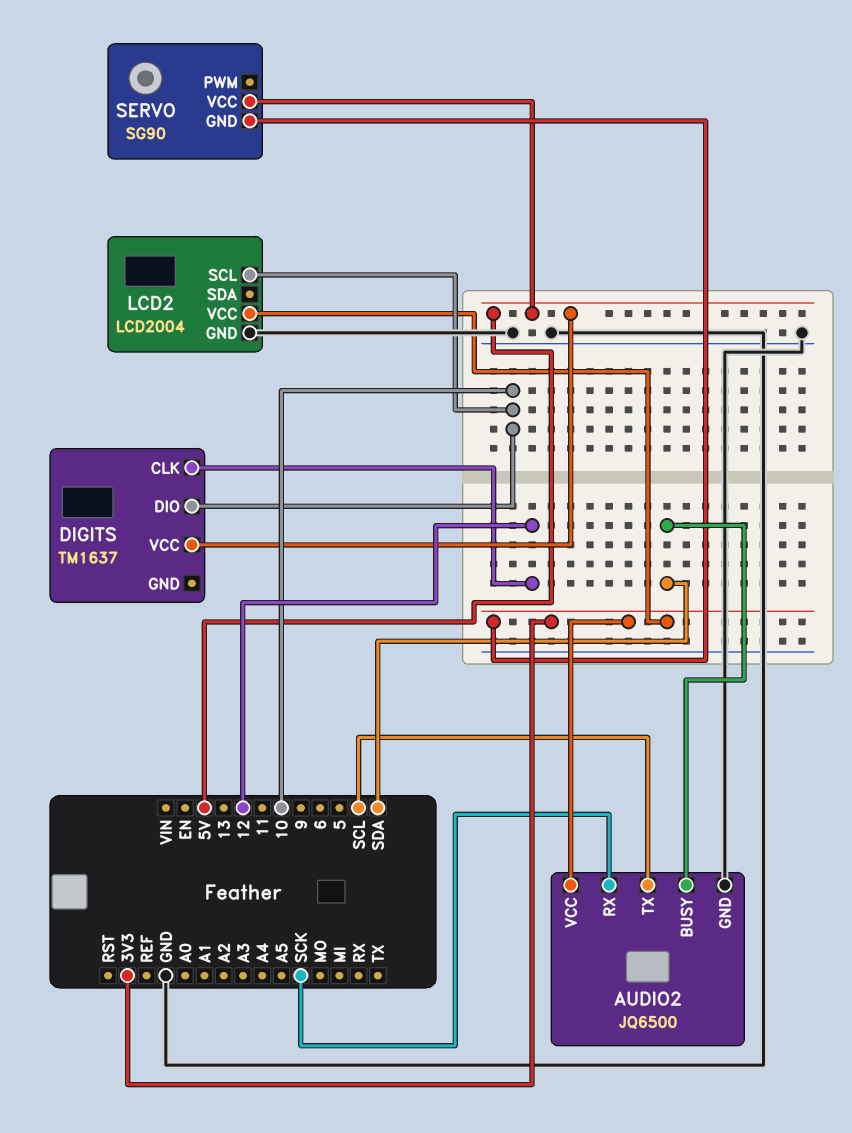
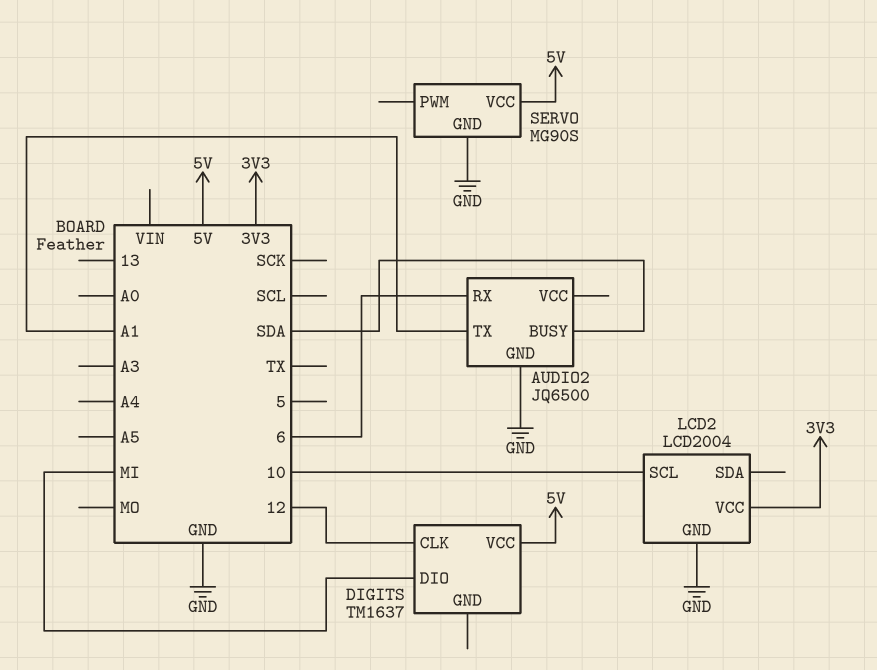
AUDIO2 pin RX: SCK -> 6
AUDIO2 pin TX: SCL -> A1
AUDIO2 pin VCC: 3V3 -> none
DIGITS pin DIO: 10 -> MI
SERVO: SG90 -> MG90S
SERVO pin GND: 3V3 -> GND

